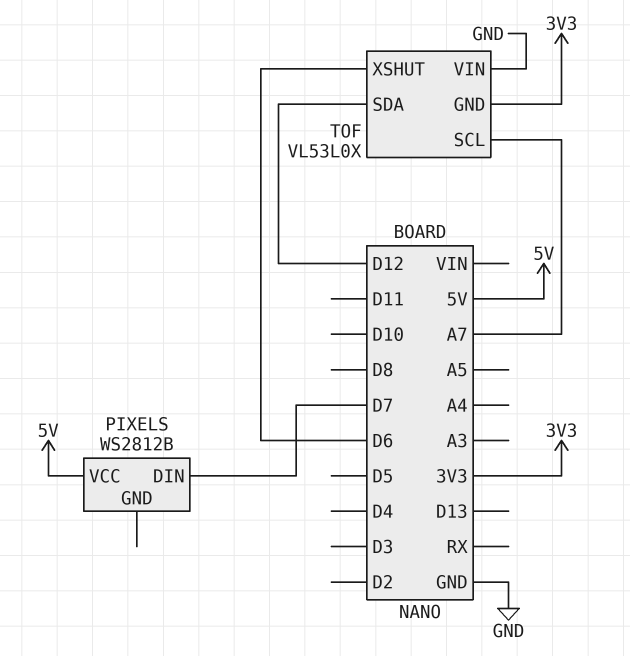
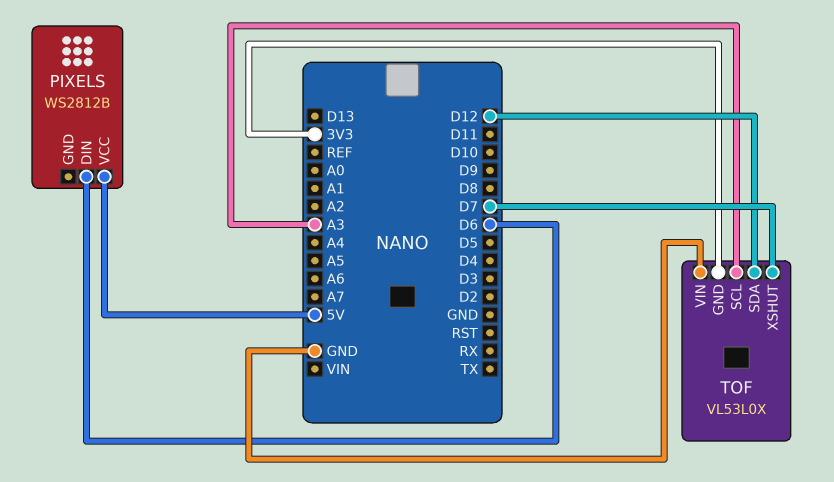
PIXELS pin DIN: D7 -> D6
TOF pin SCL: A7 -> A3
TOF pin XSHUT: D6 -> D7

